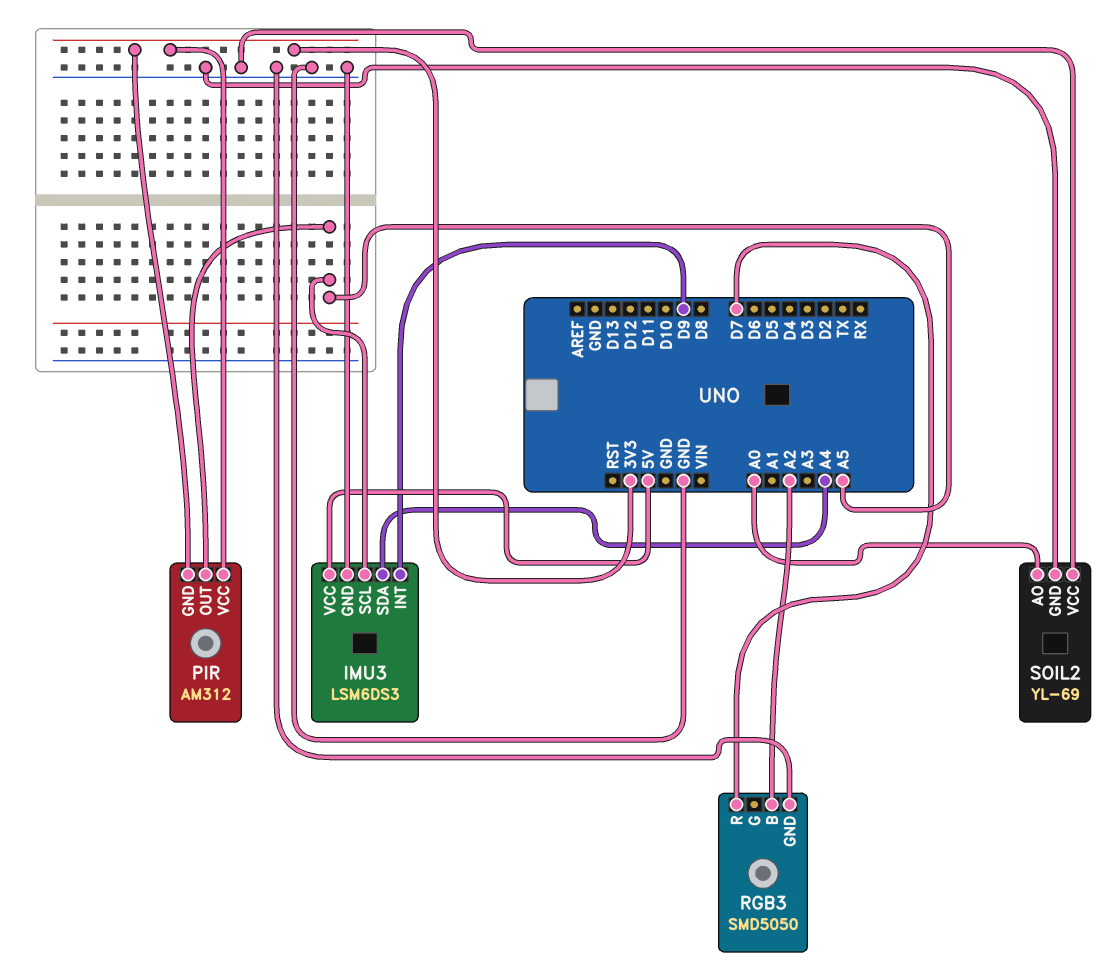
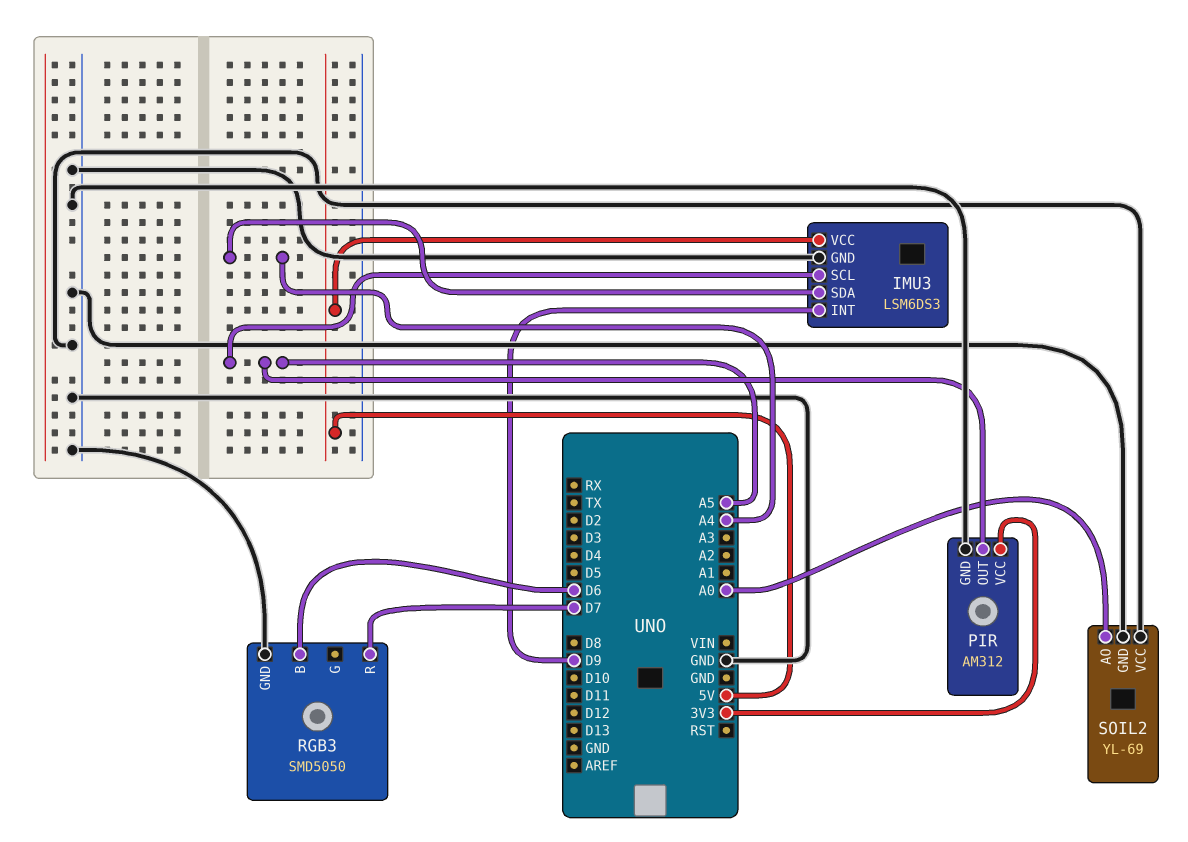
PIR pin GND: 3V3 -> GND
RGB3 pin B: A2 -> D6

